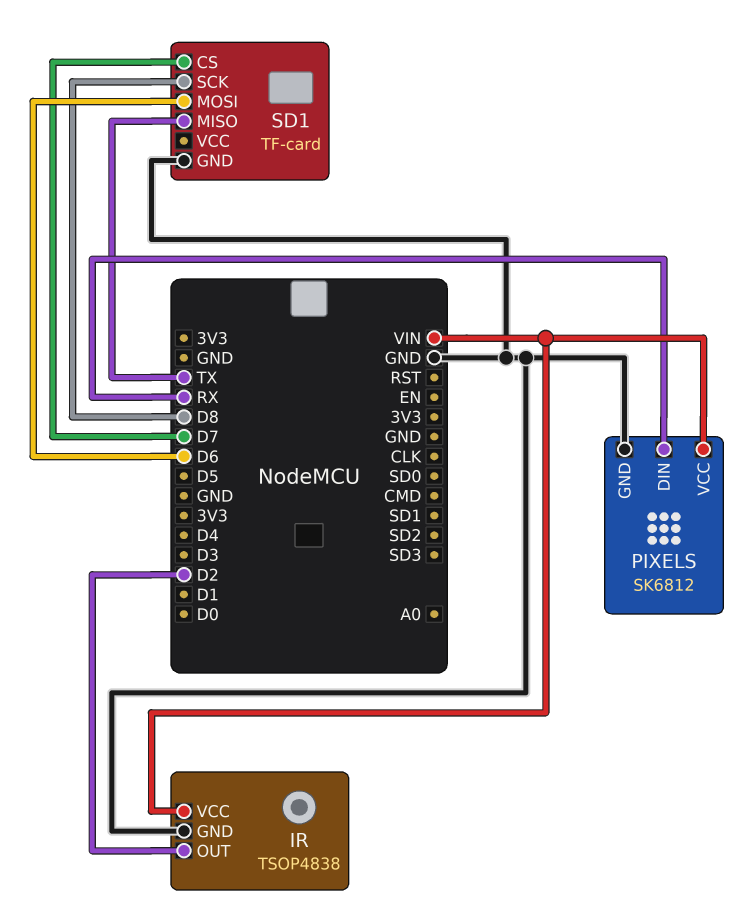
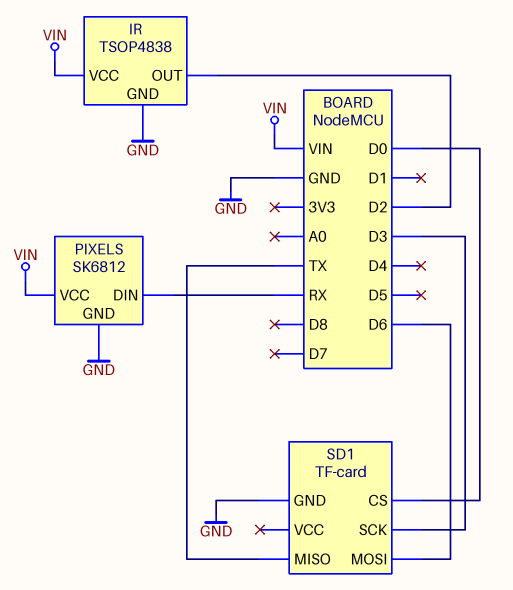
SD1 pin CS: D7 -> D0
SD1 pin SCK: D8 -> D3

